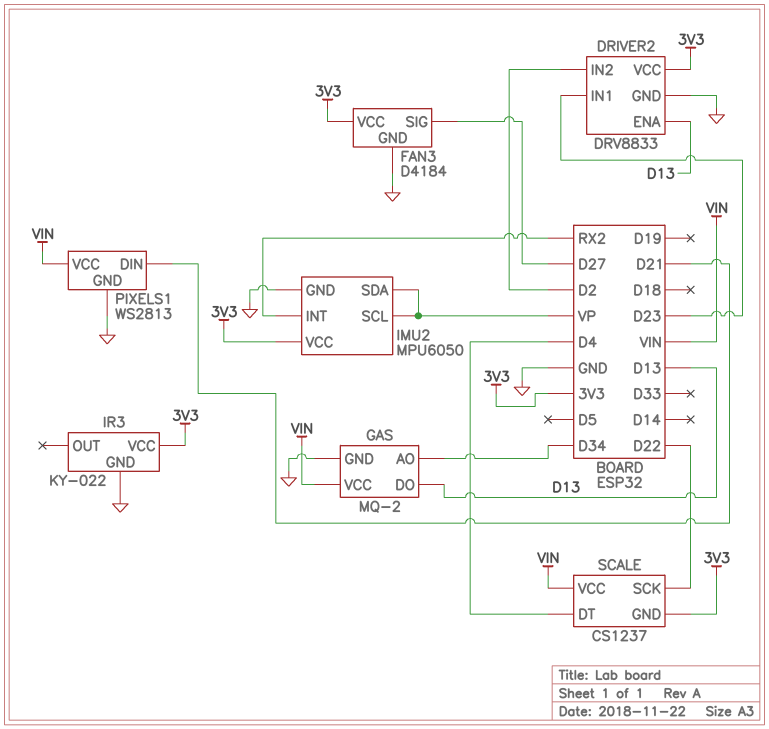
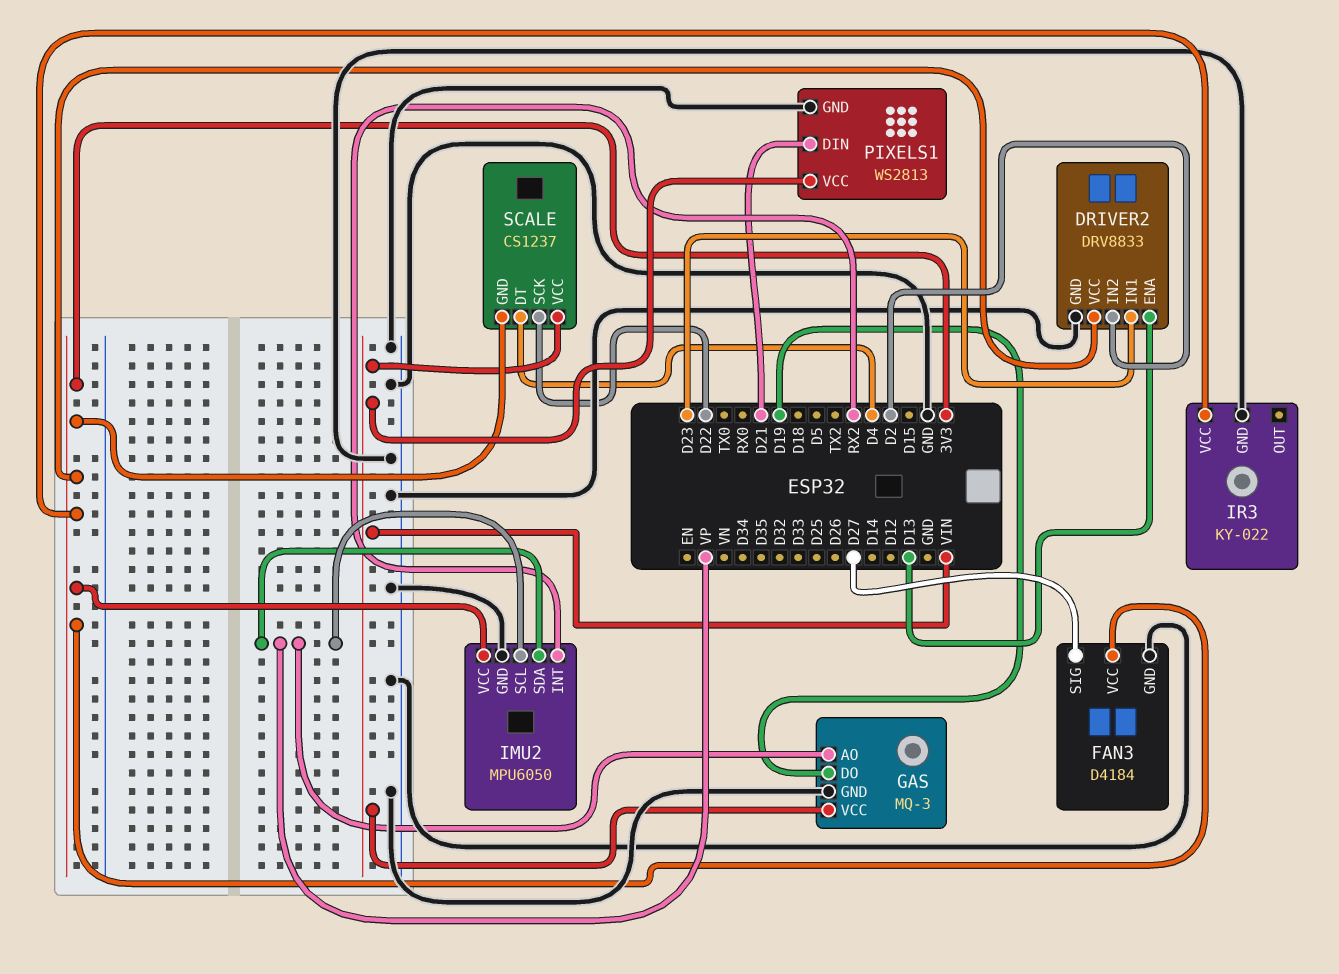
GAS: MQ-2 -> MQ-3
GAS pin AO: D34 -> VP
GAS pin DO: D13 -> D19

